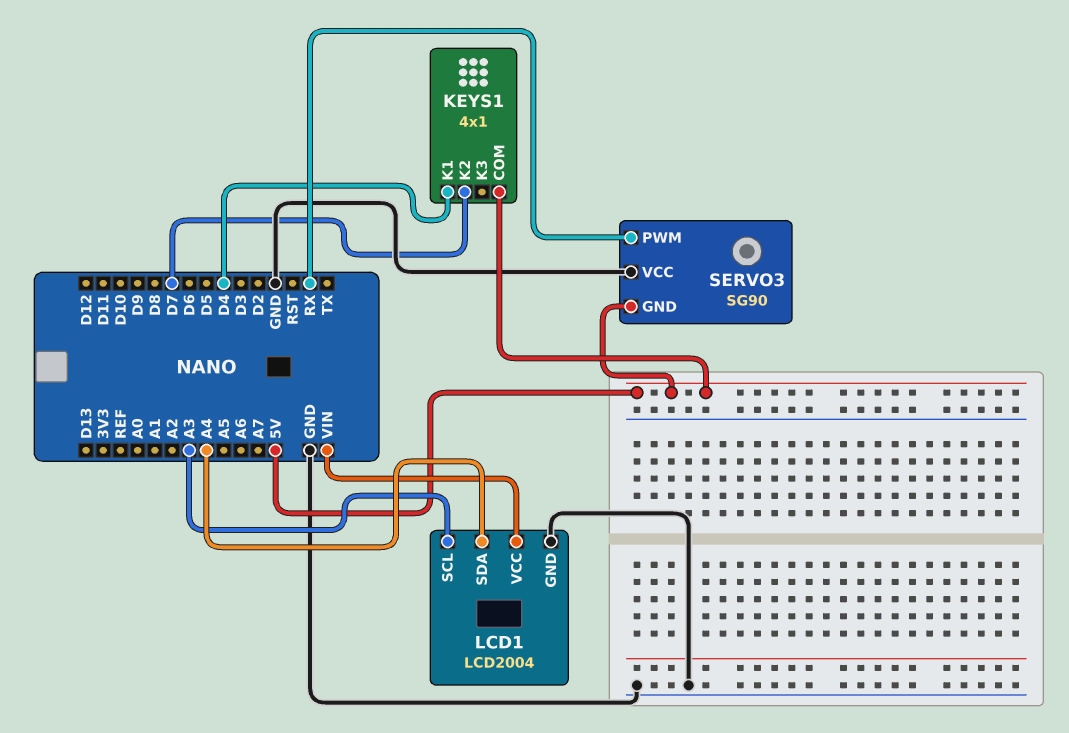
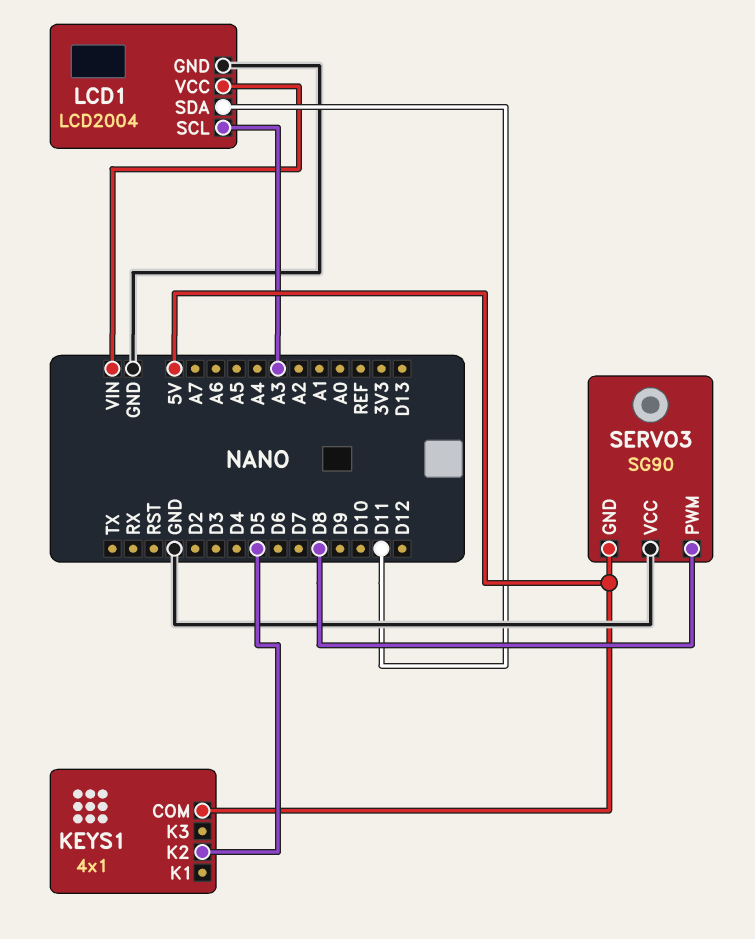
KEYS1 pin K1: D4 -> none
KEYS1 pin K2: D7 -> D5
LCD1 pin SDA: A4 -> D11
SERVO3 pin PWM: RX -> D8

